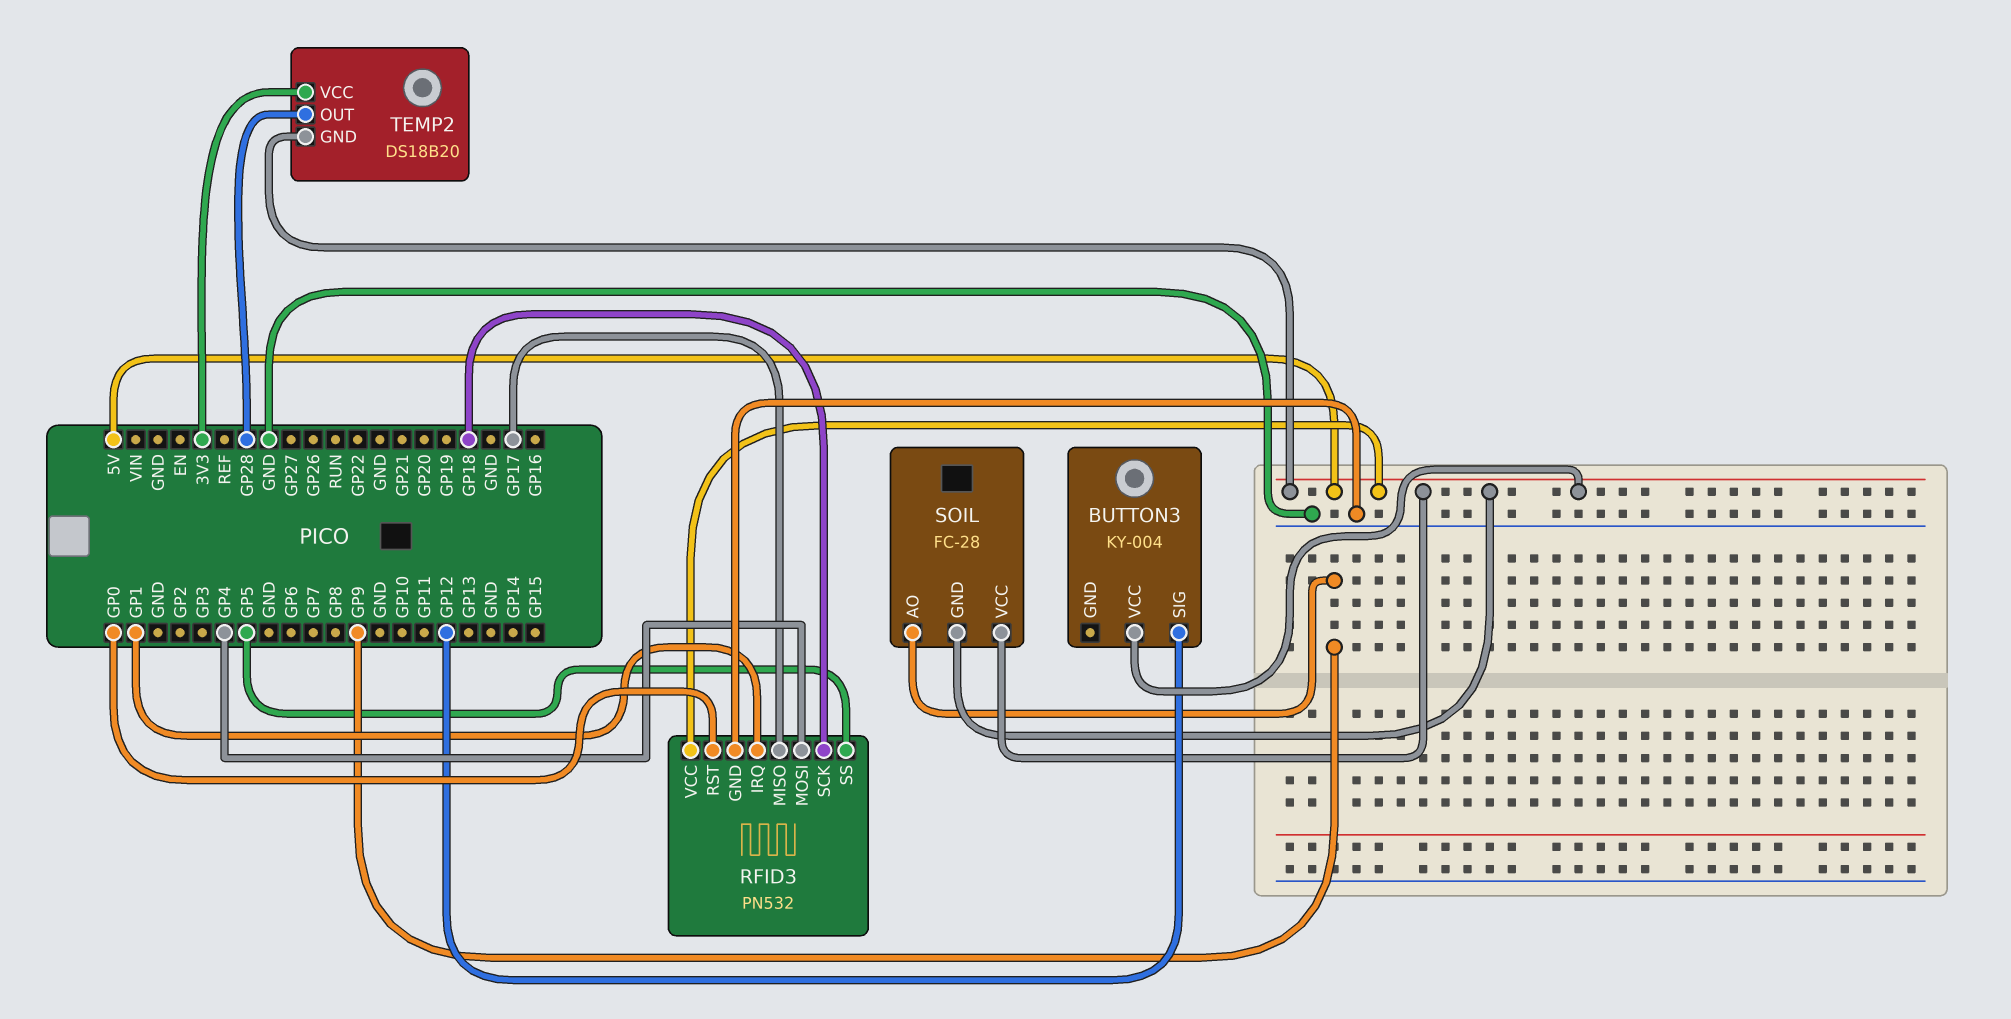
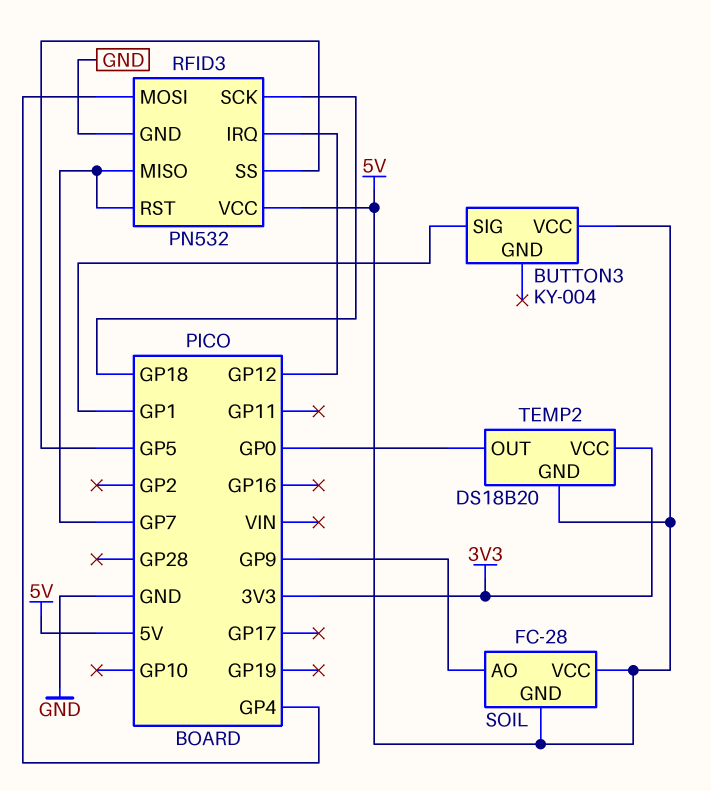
BUTTON3 pin SIG: GP12 -> GP1
RFID3 pin IRQ: GP1 -> GP12
RFID3 pin MISO: GP17 -> GP7
RFID3 pin RST: GP0 -> GP7
TEMP2 pin OUT: GP28 -> GP0

